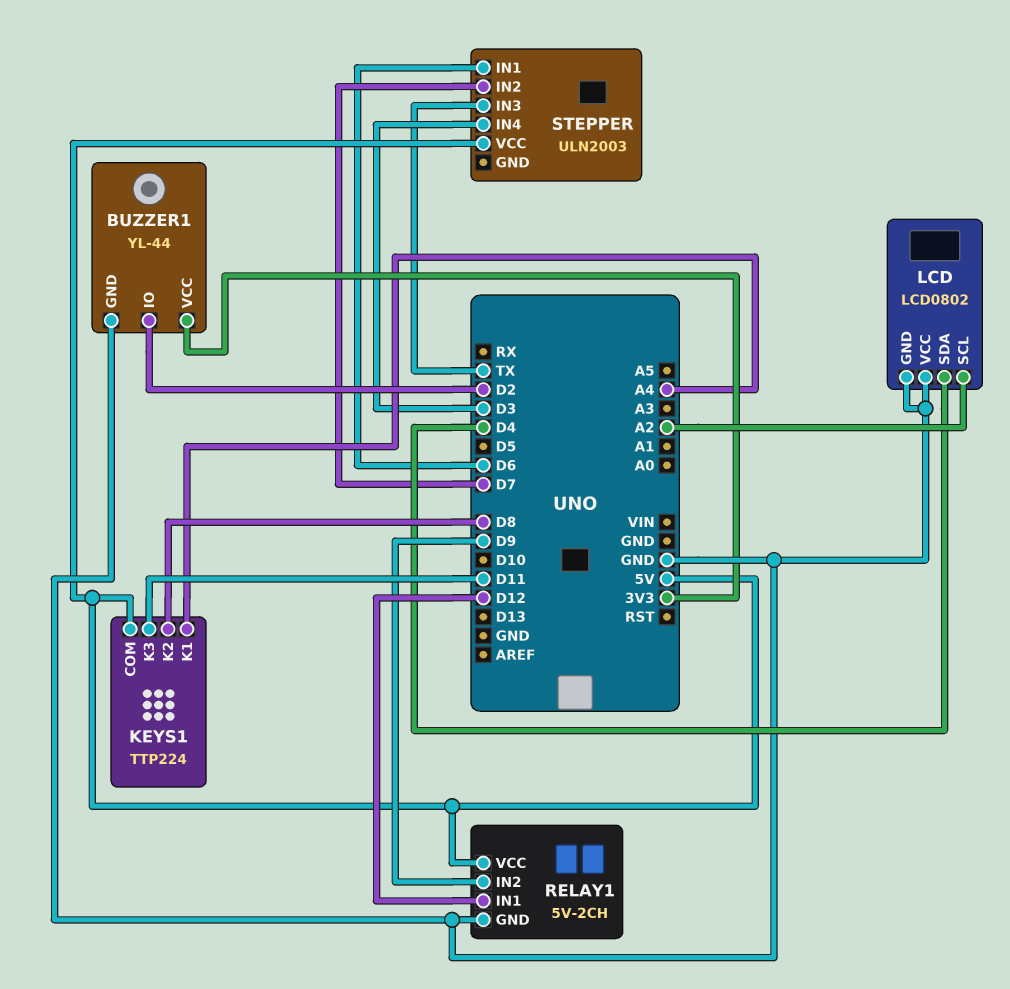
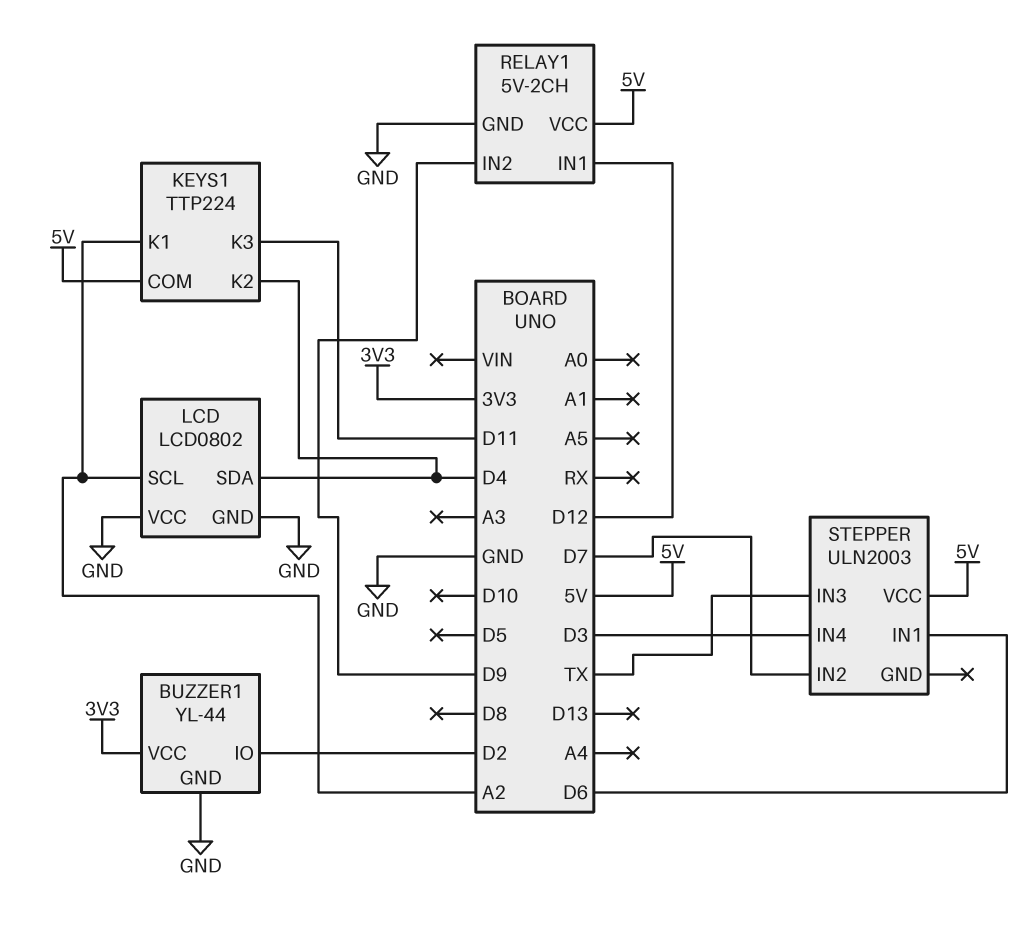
KEYS1 pin K1: A4 -> A2
KEYS1 pin K2: D8 -> D4

